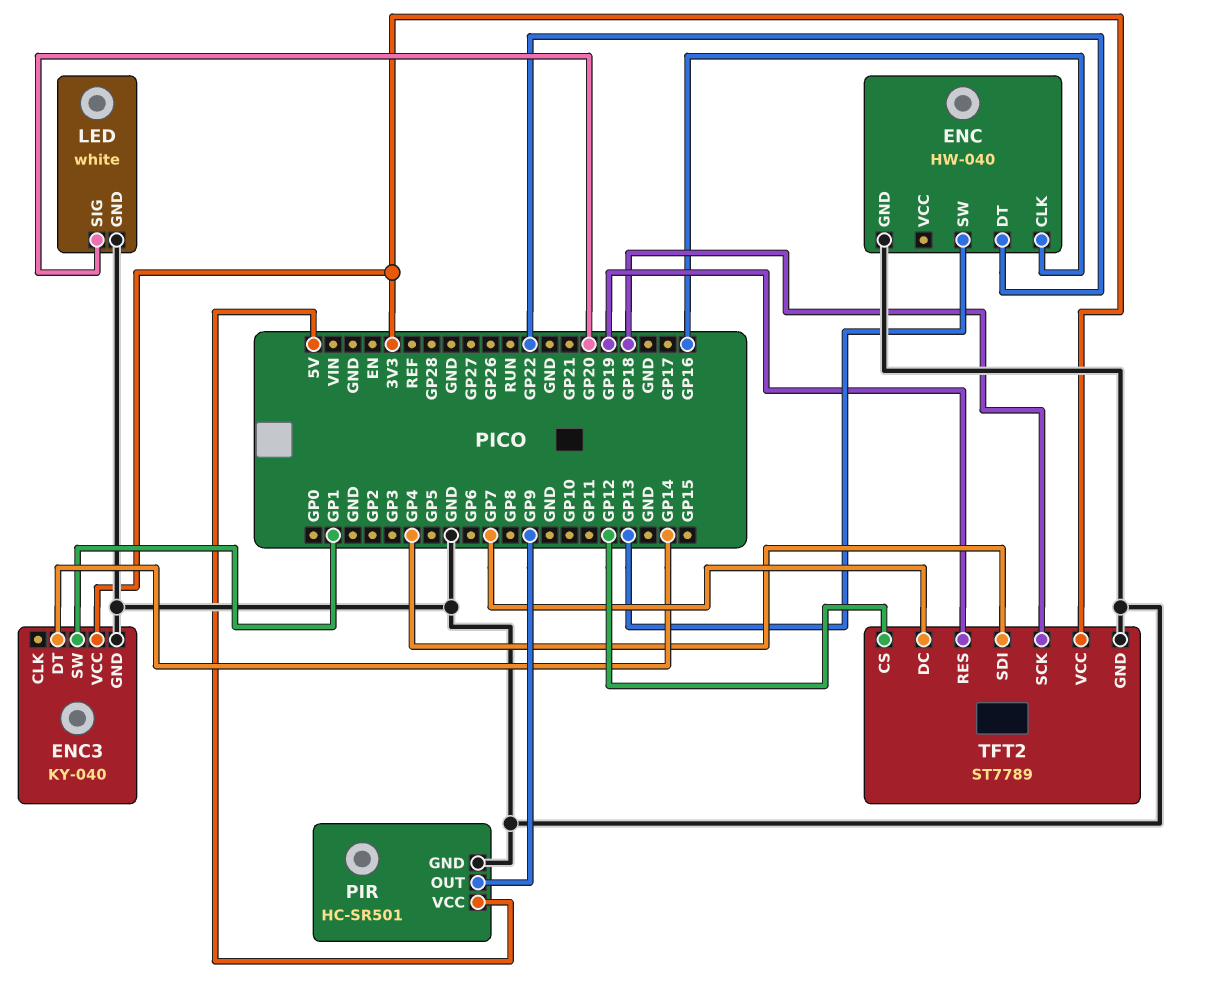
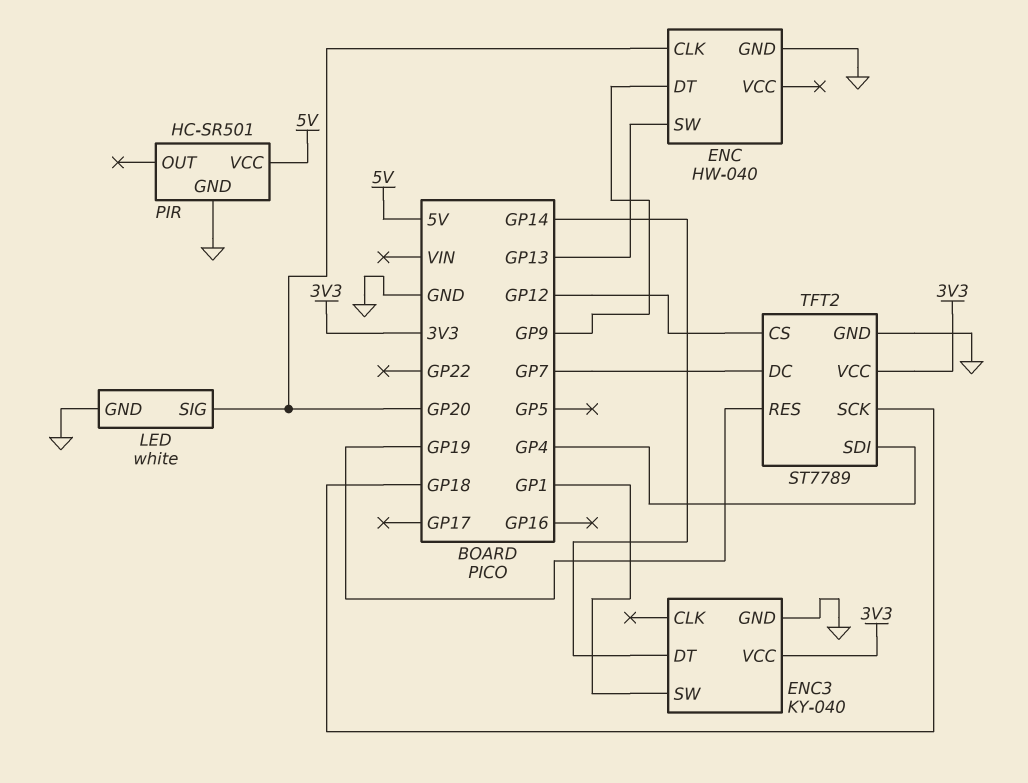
ENC pin CLK: GP16 -> GP20
ENC pin DT: GP22 -> GP9
PIR pin OUT: GP9 -> none

